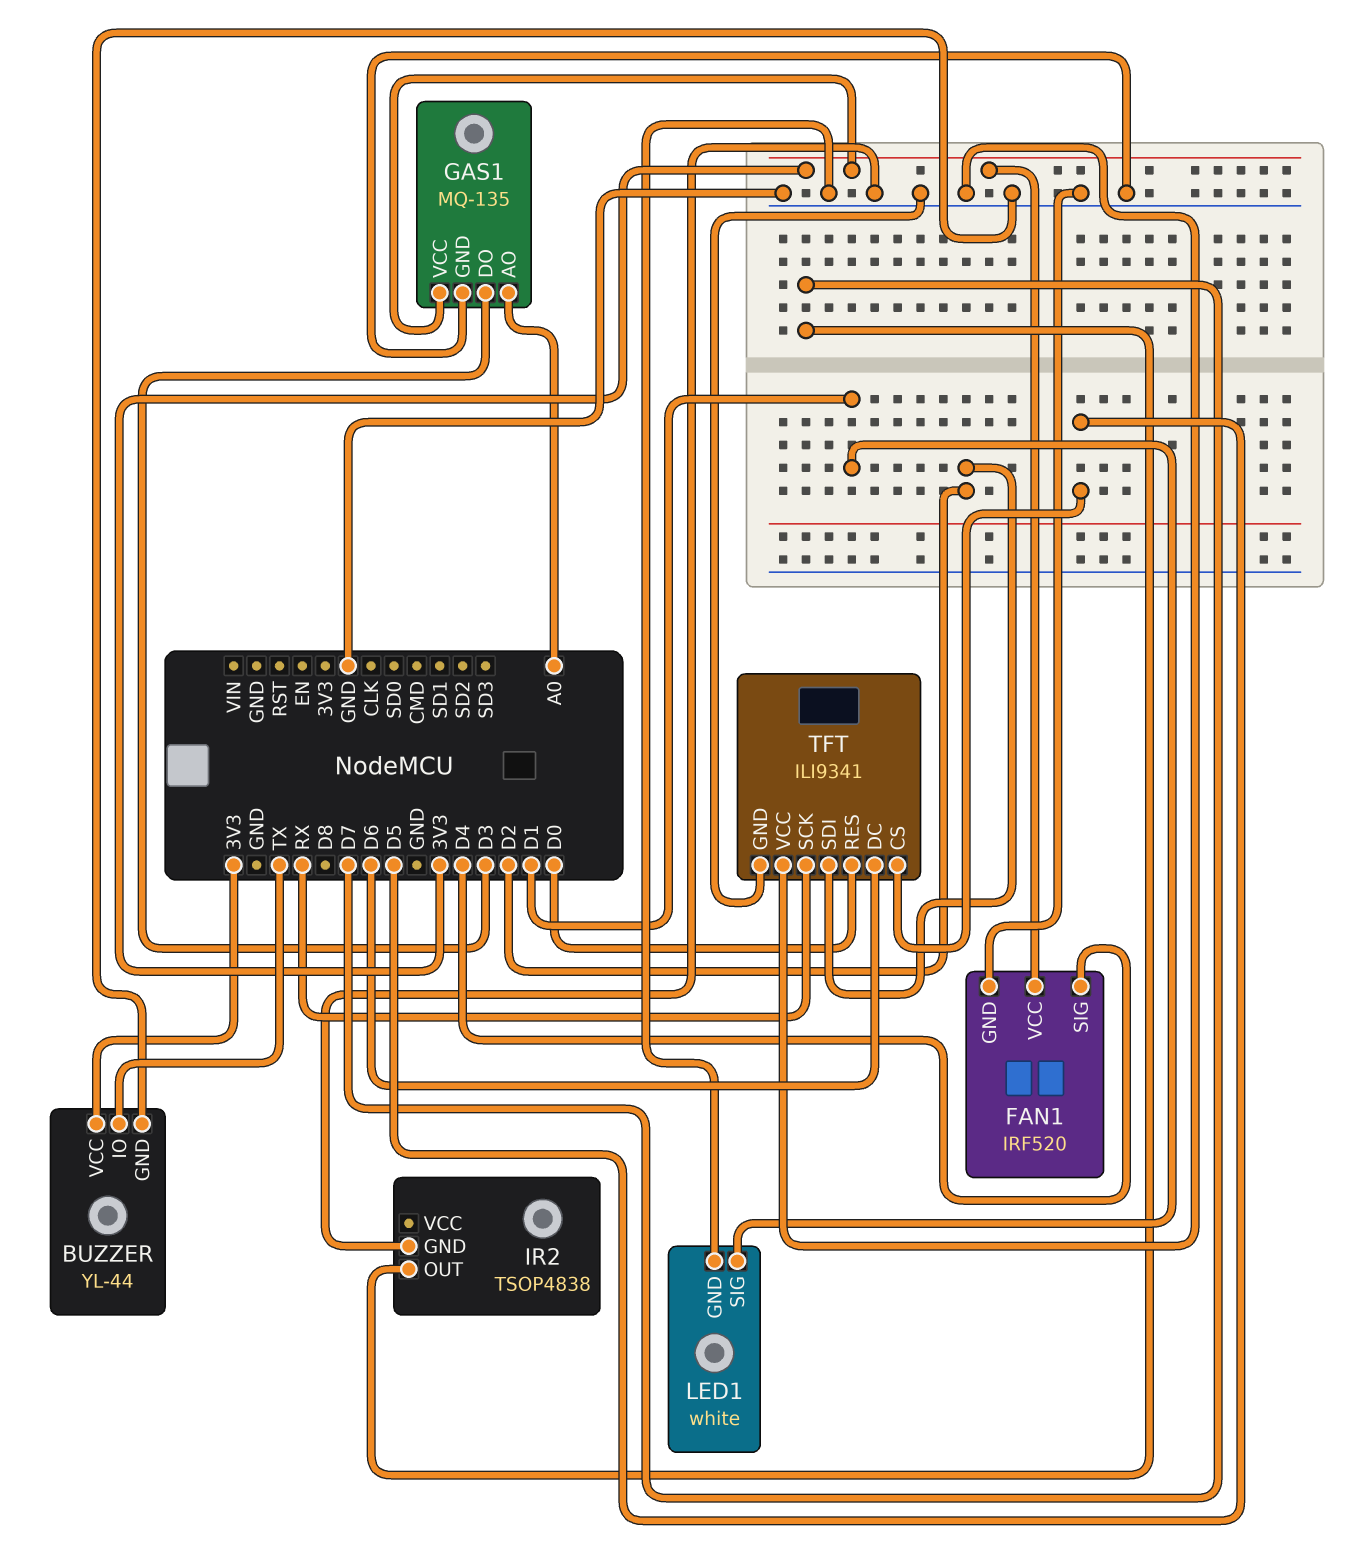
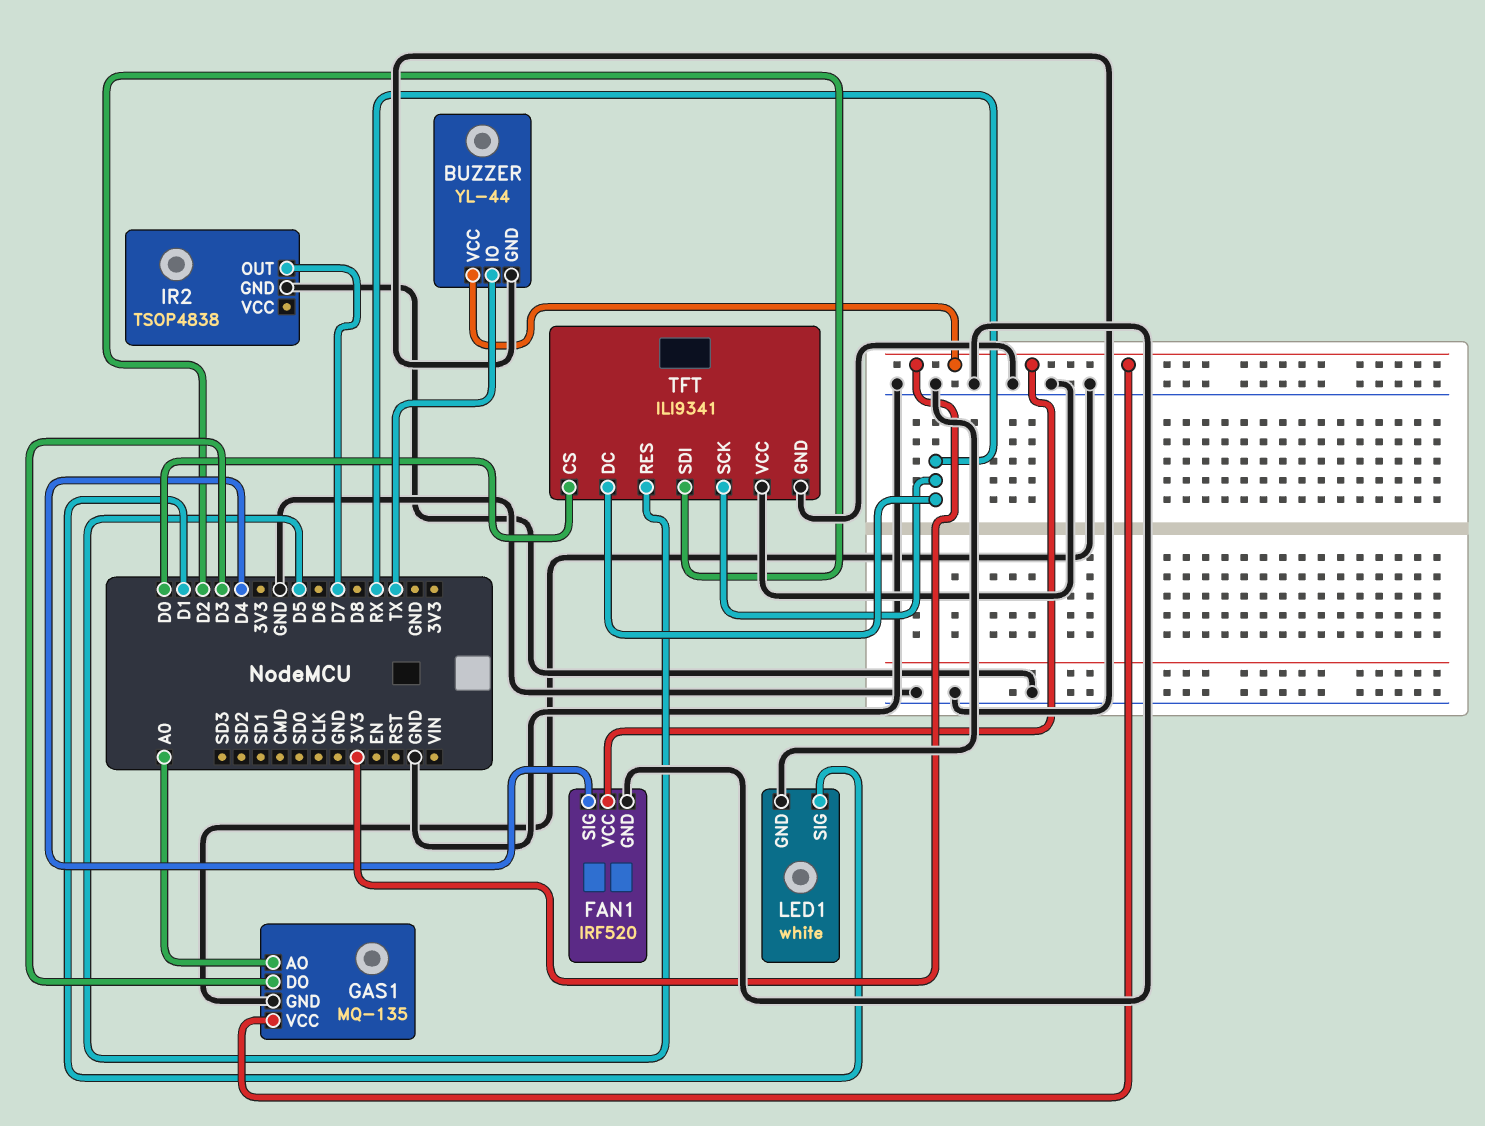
TFT pin CS: D5 -> D0
TFT pin DC: D6 -> RX
TFT pin RES: D0 -> D5

